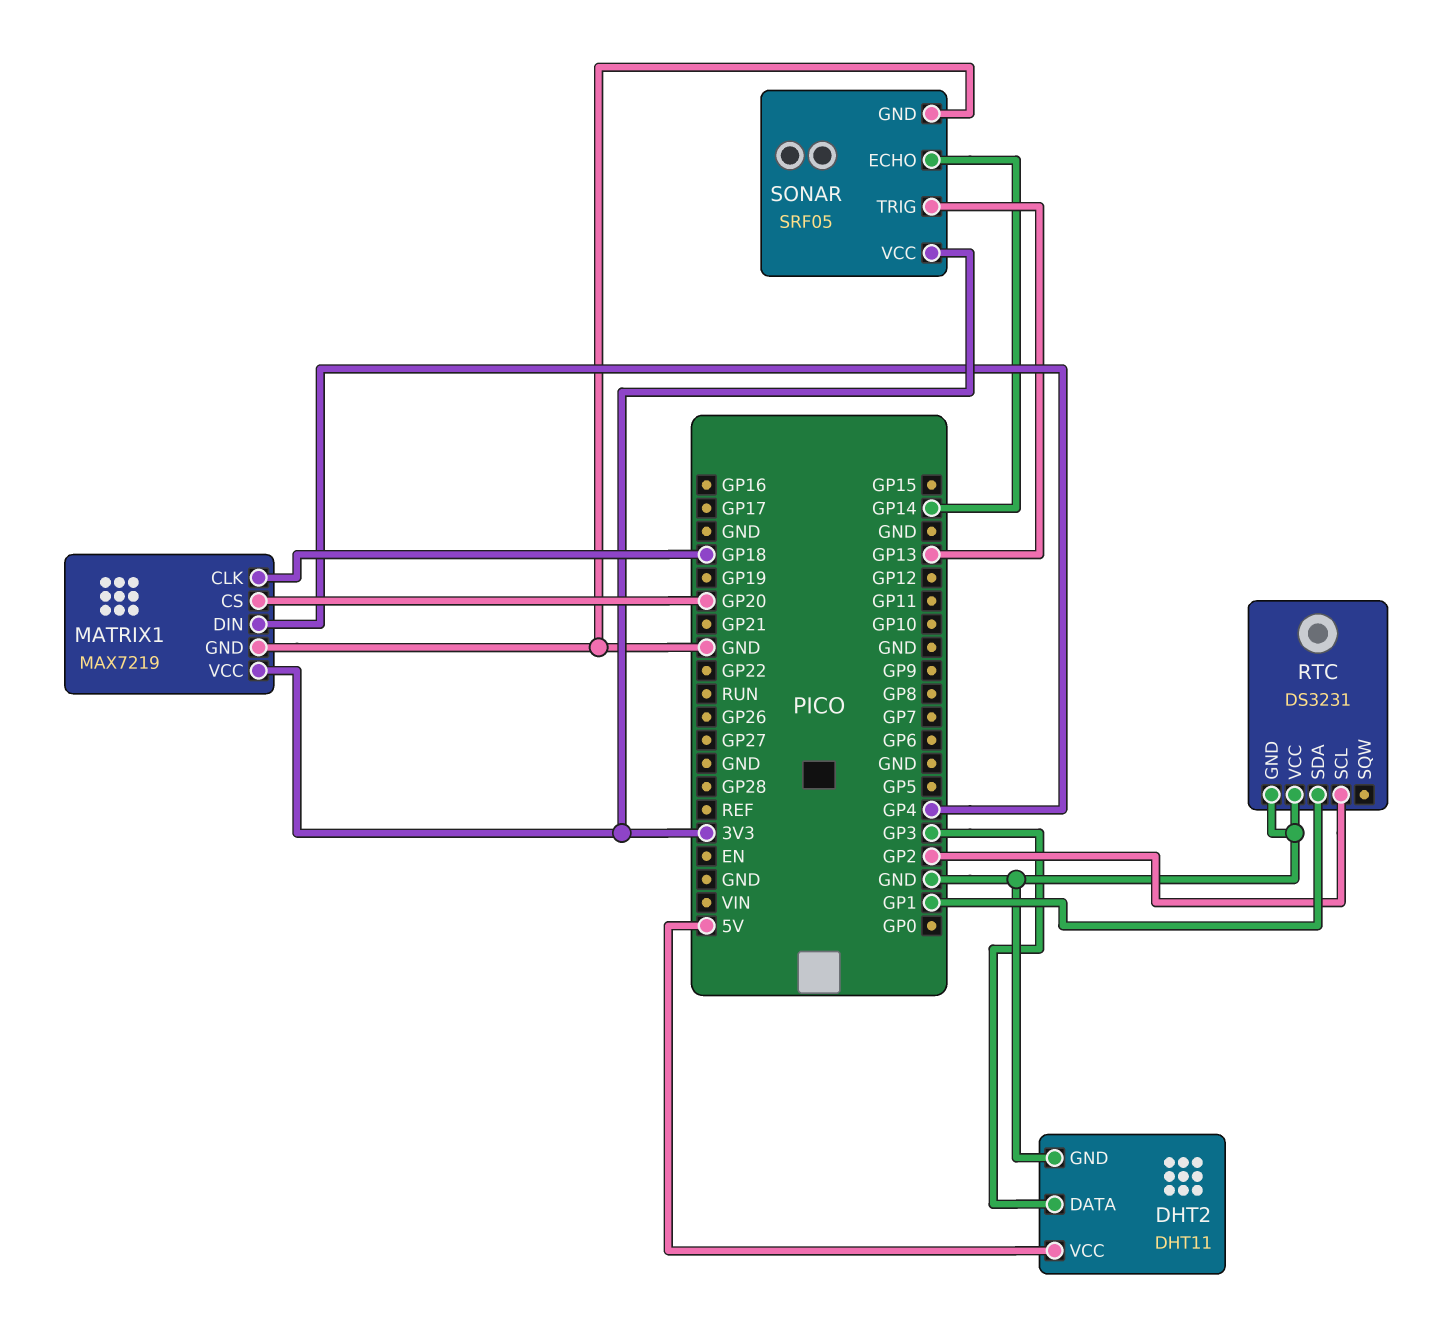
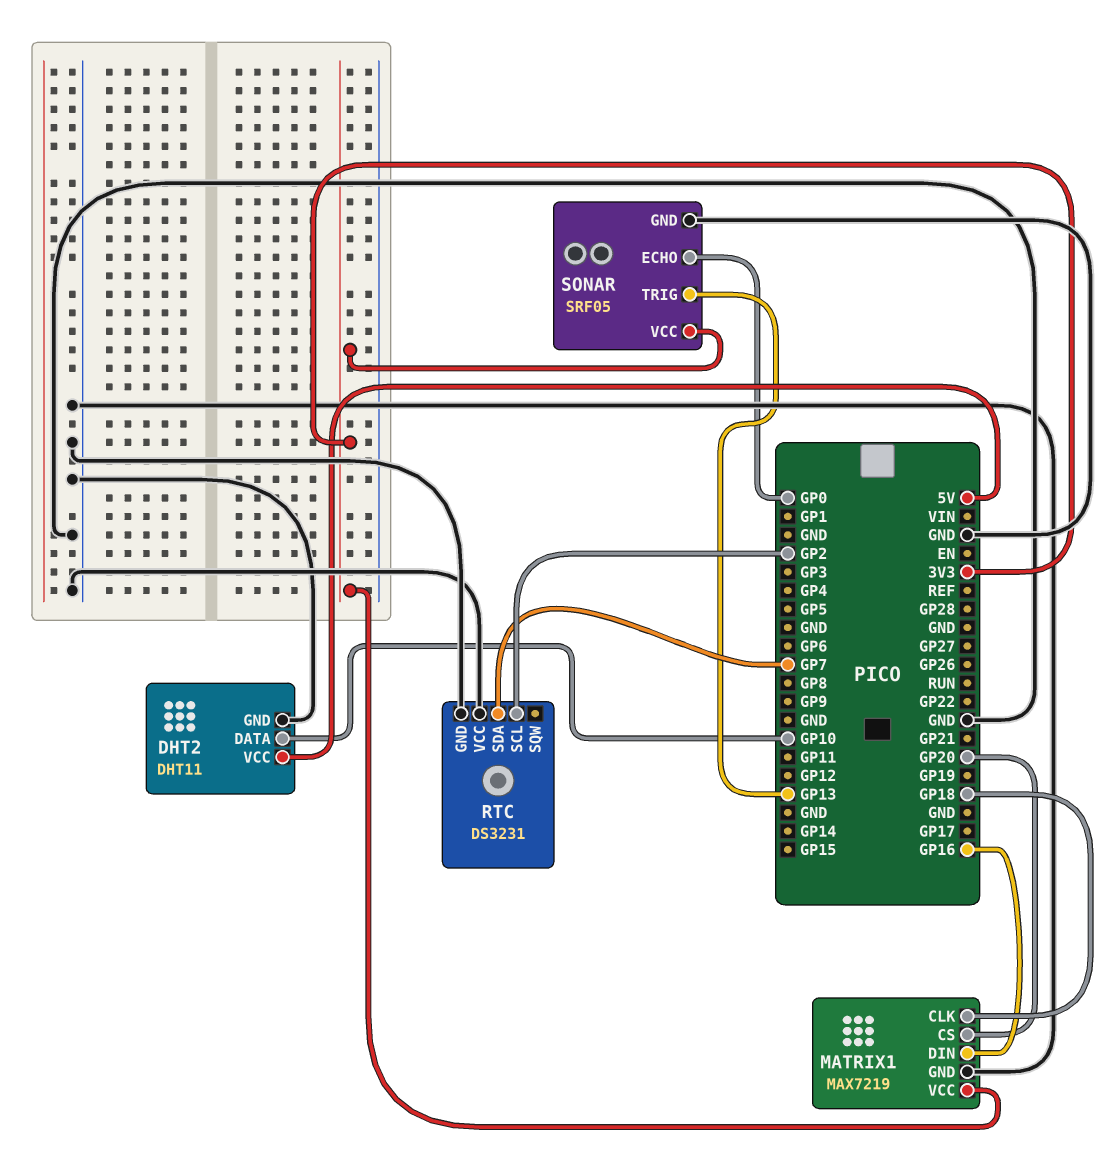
DHT2 pin DATA: GP3 -> GP10
MATRIX1 pin DIN: GP4 -> GP16
RTC pin SDA: GP1 -> GP7
SONAR pin ECHO: GP14 -> GP0

